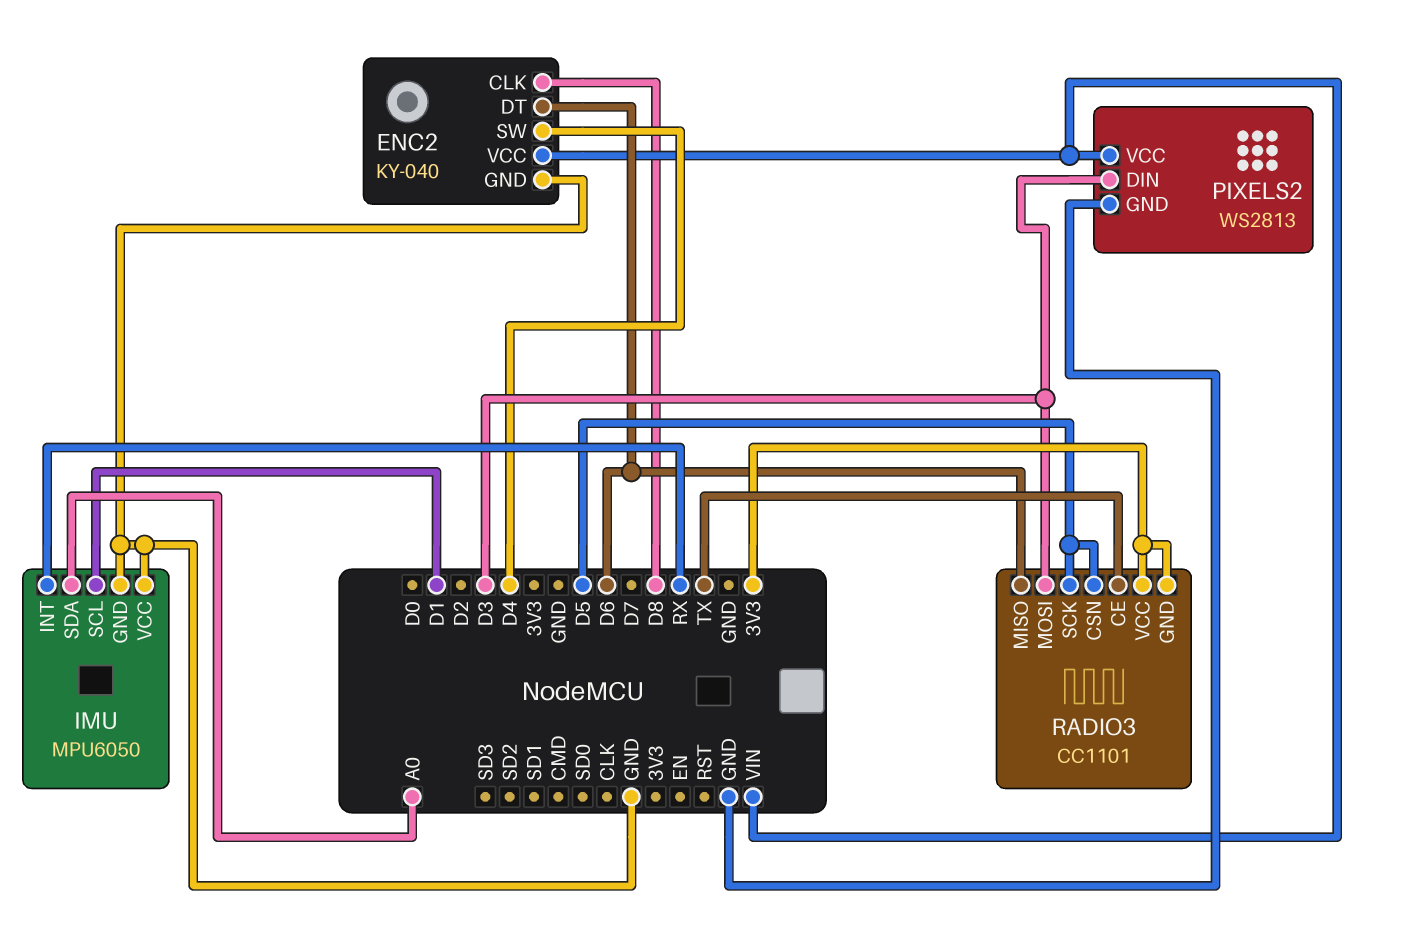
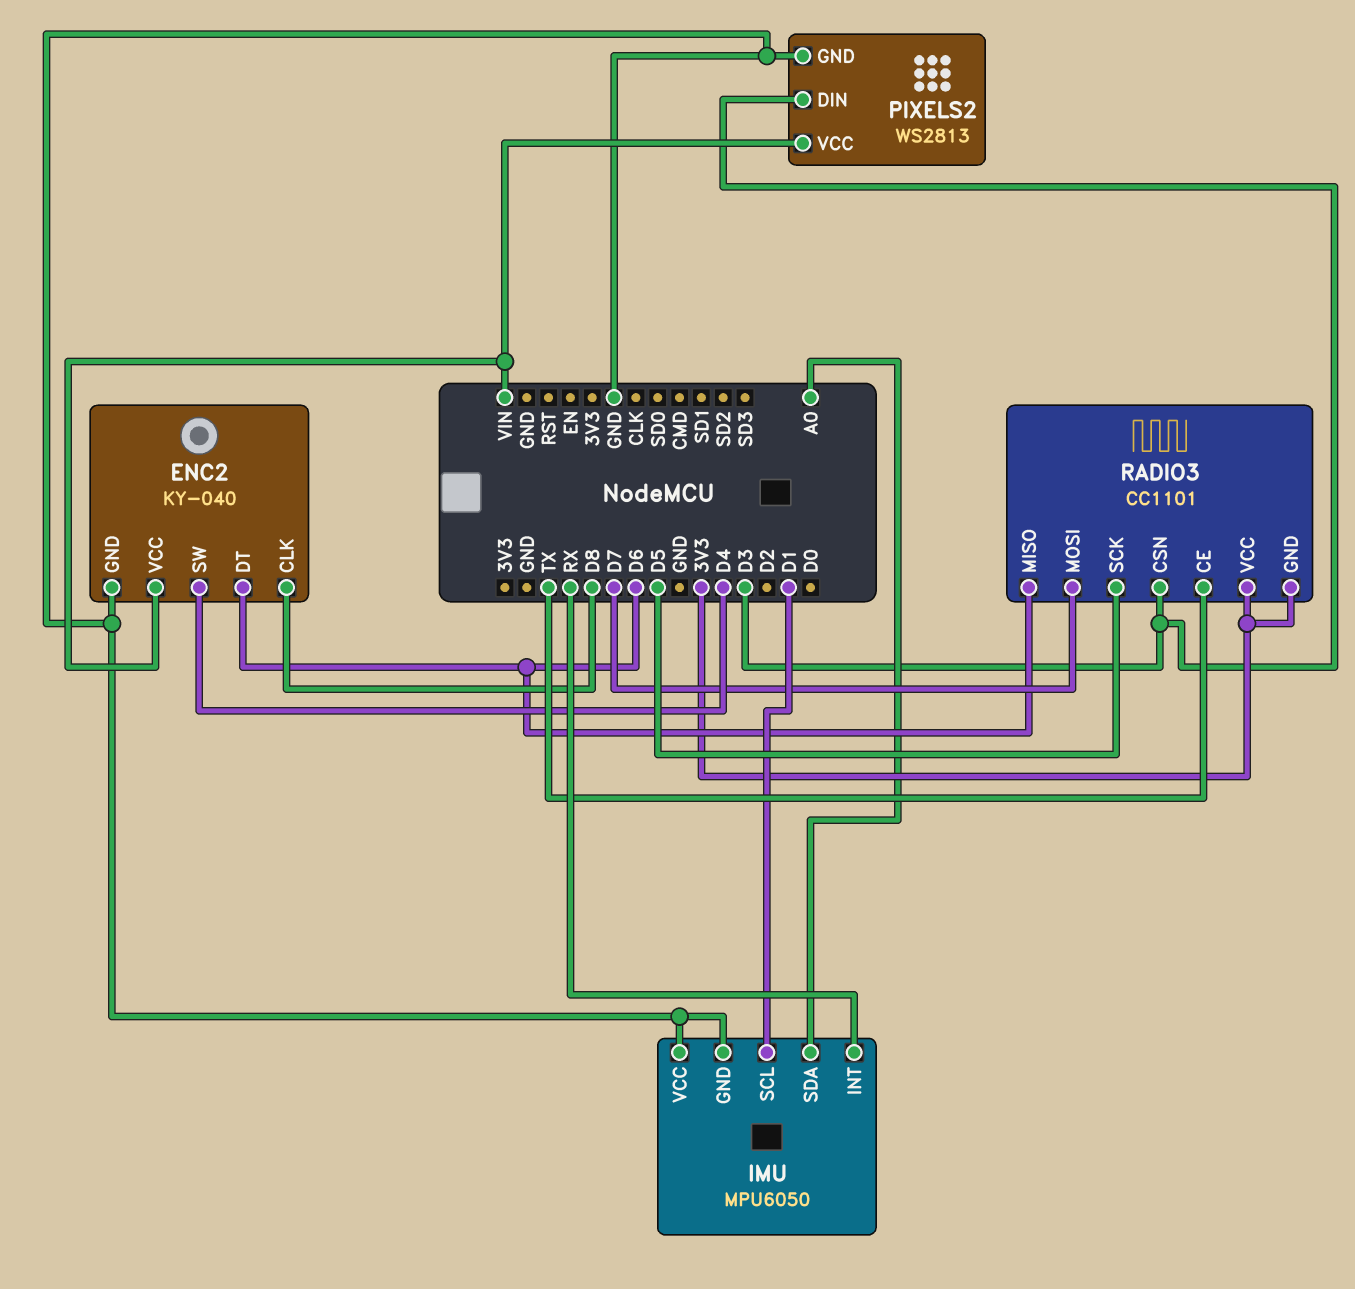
RADIO3 pin CSN: D5 -> D3
RADIO3 pin MOSI: D3 -> D7

